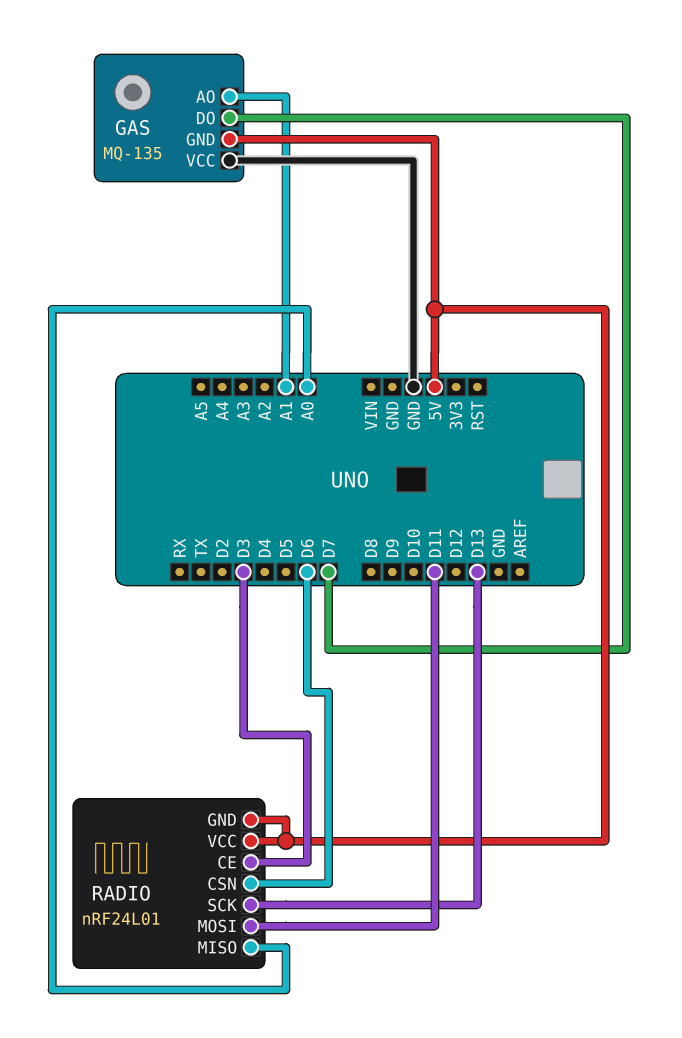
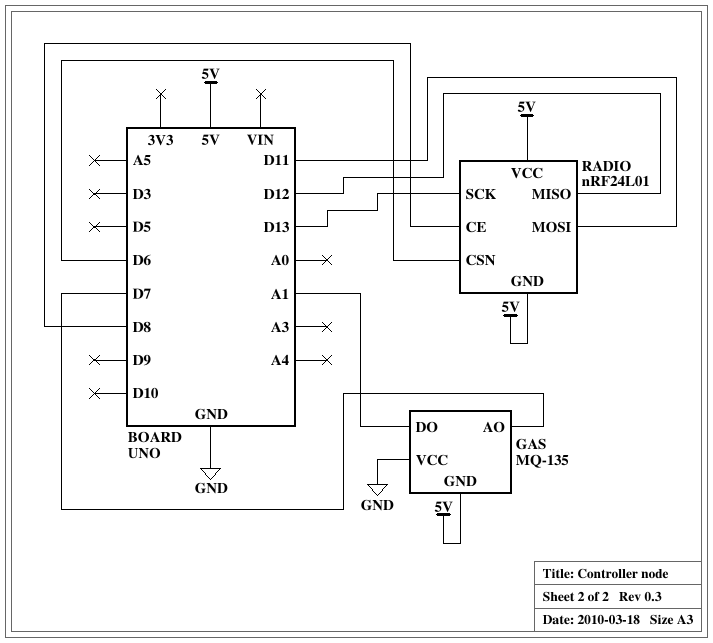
GAS pin AO: A1 -> D7
GAS pin DO: D7 -> A1
RADIO pin CE: D3 -> D8
RADIO pin MISO: A0 -> D12

